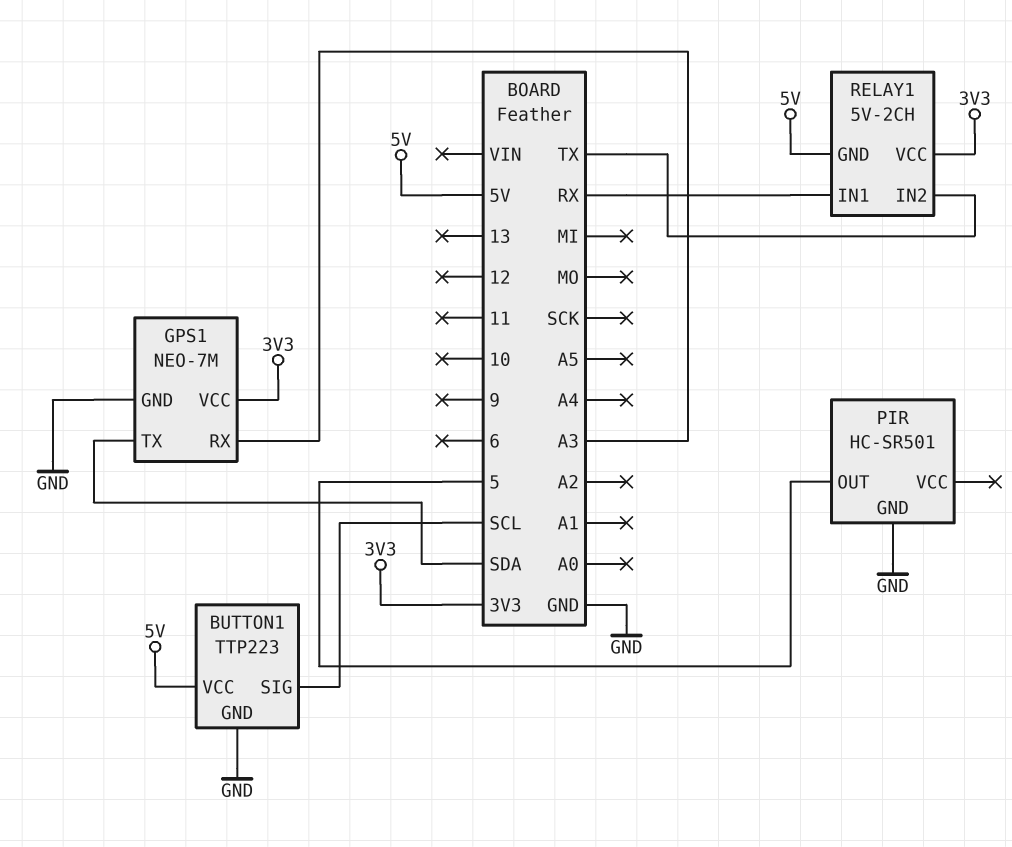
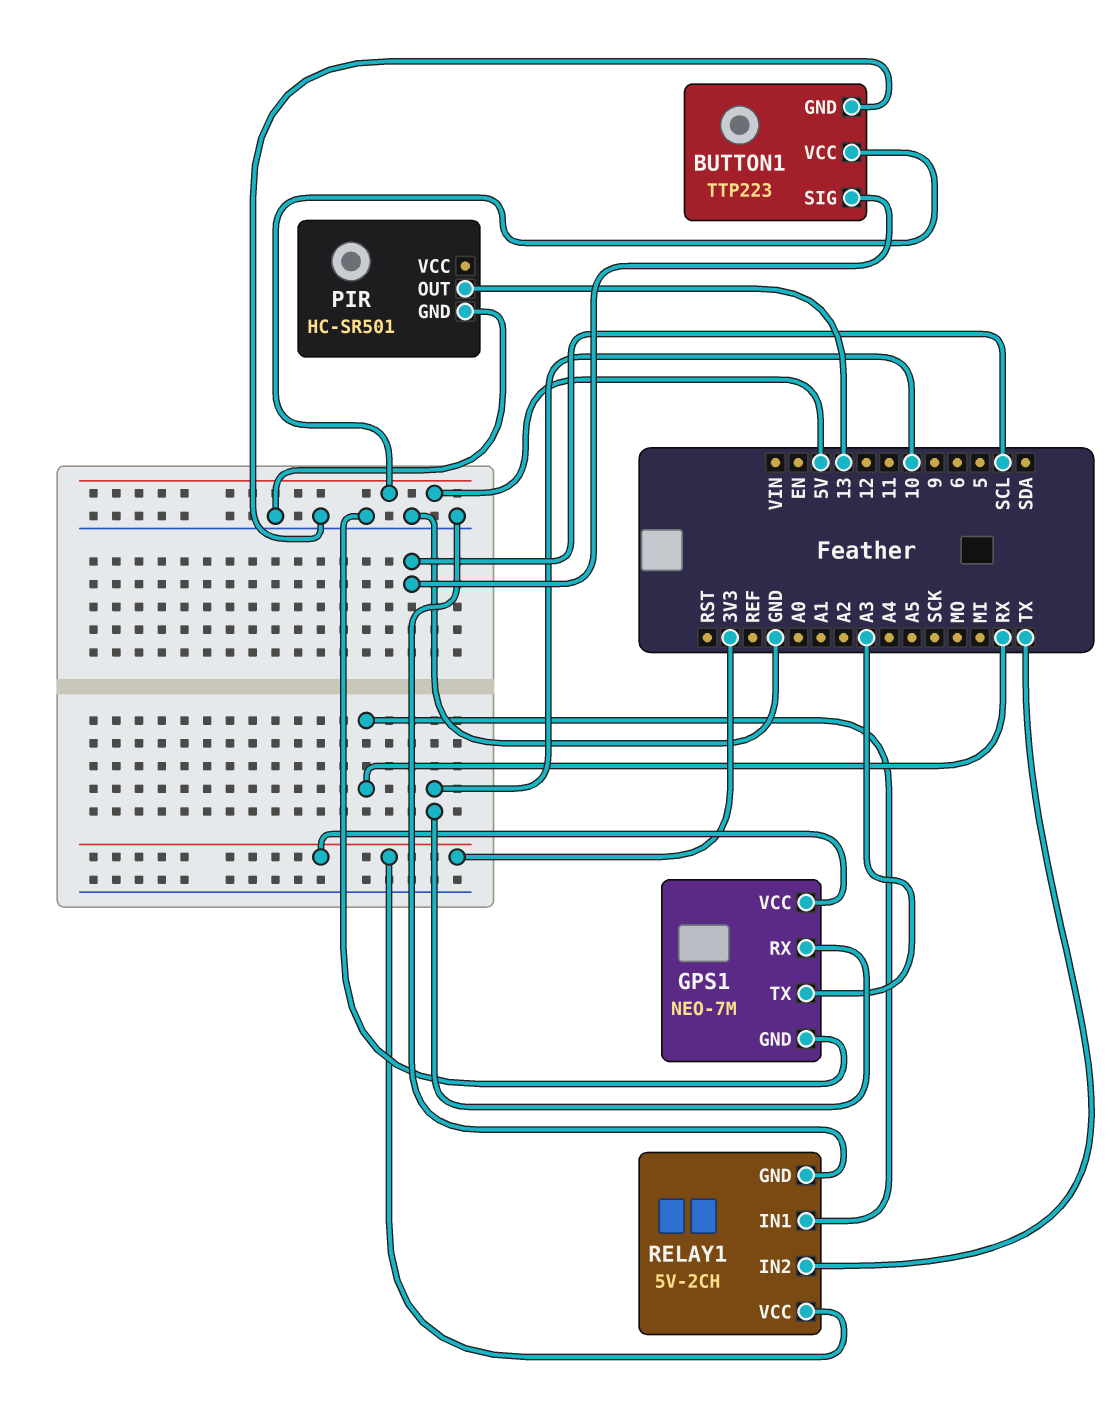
GPS1 pin RX: A3 -> 10
GPS1 pin TX: SDA -> A3
PIR pin OUT: 5 -> 13
RELAY1 pin GND: 5V -> GND

